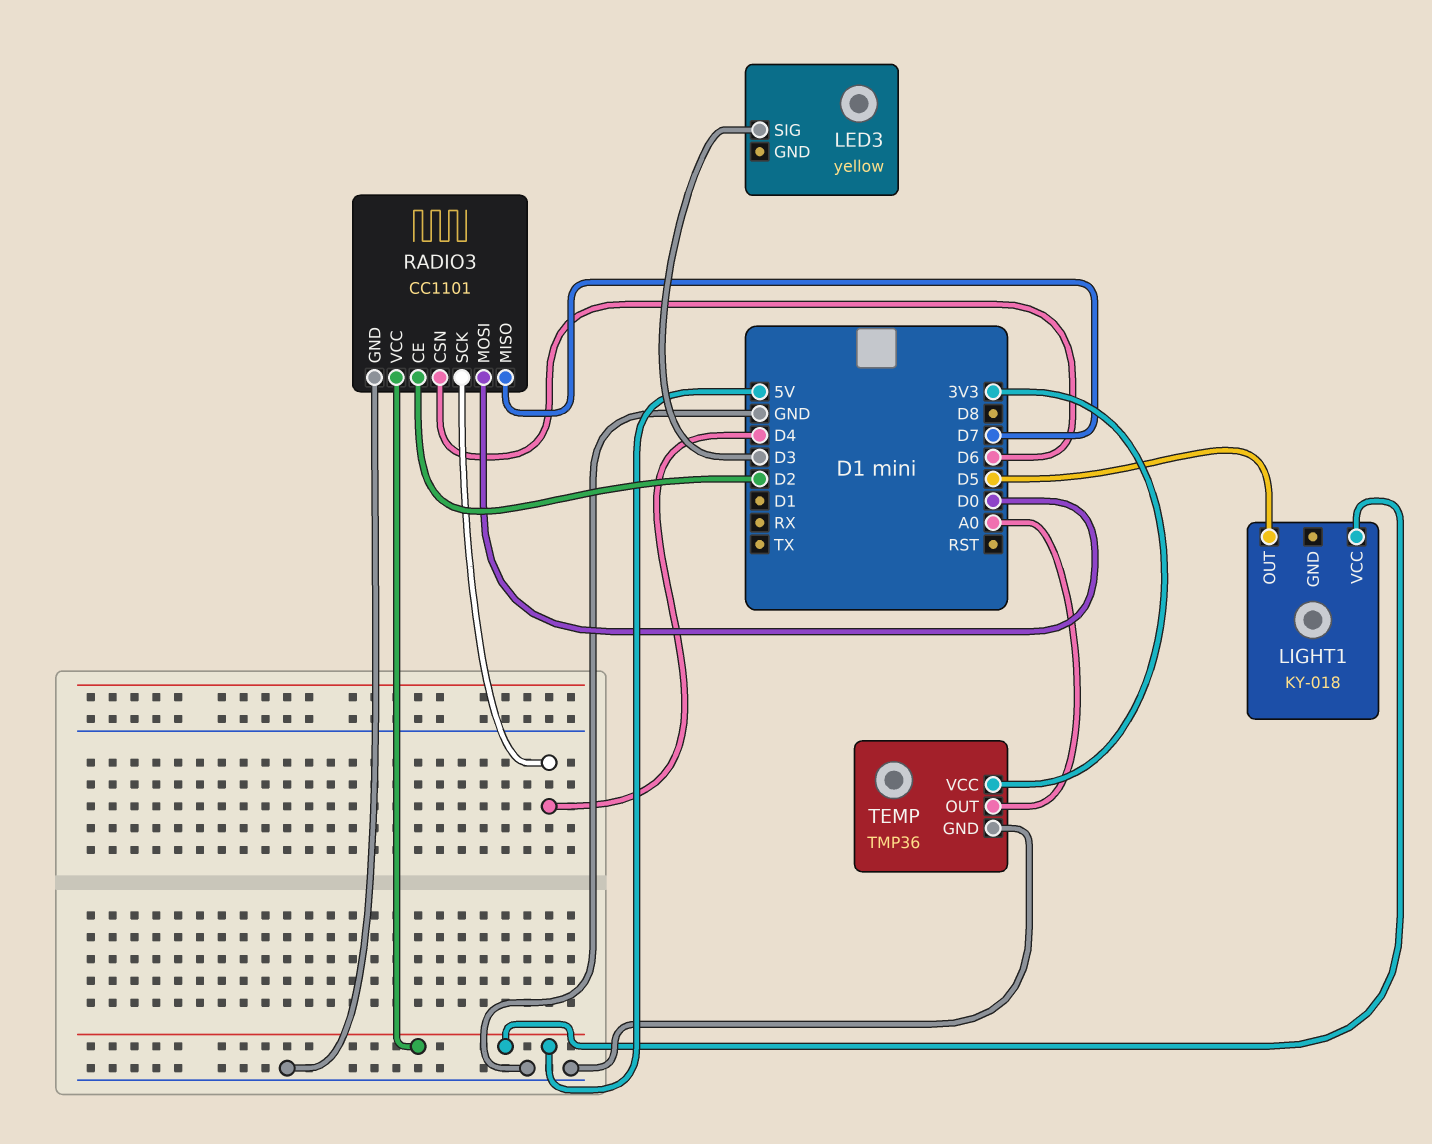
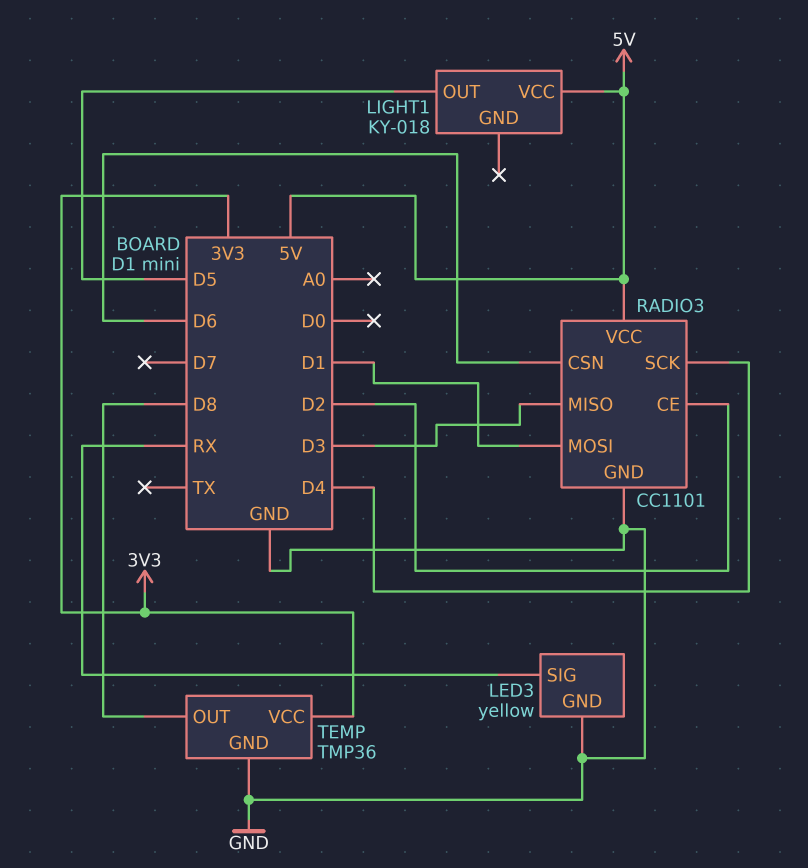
LED3 pin GND: none -> GND
LED3 pin SIG: D3 -> RX
RADIO3 pin MISO: D7 -> D3
RADIO3 pin MOSI: D0 -> D1
TEMP pin OUT: A0 -> D8

